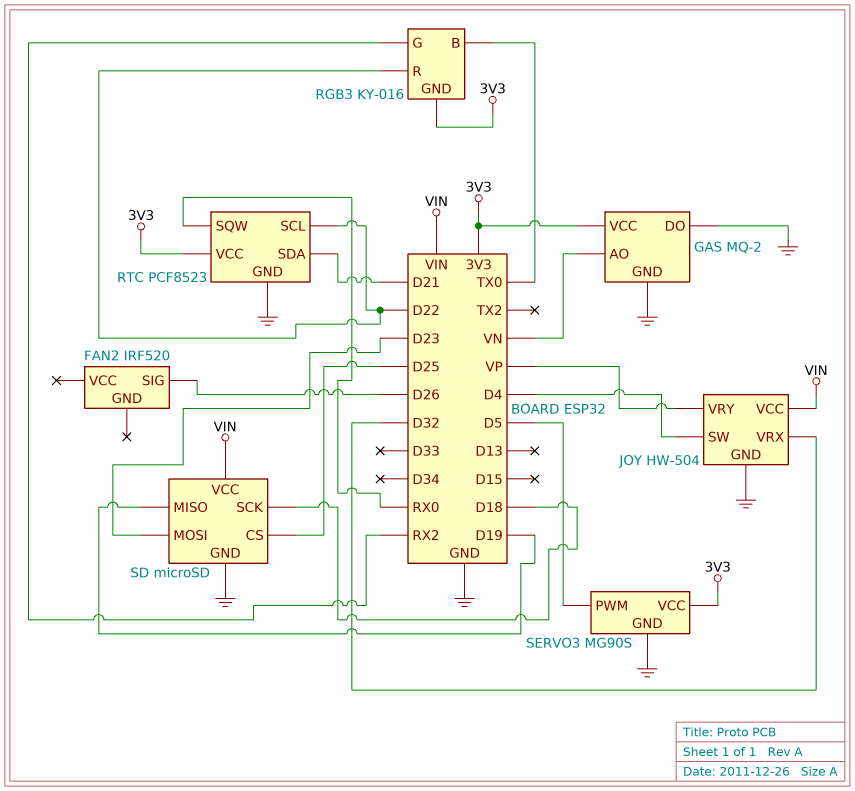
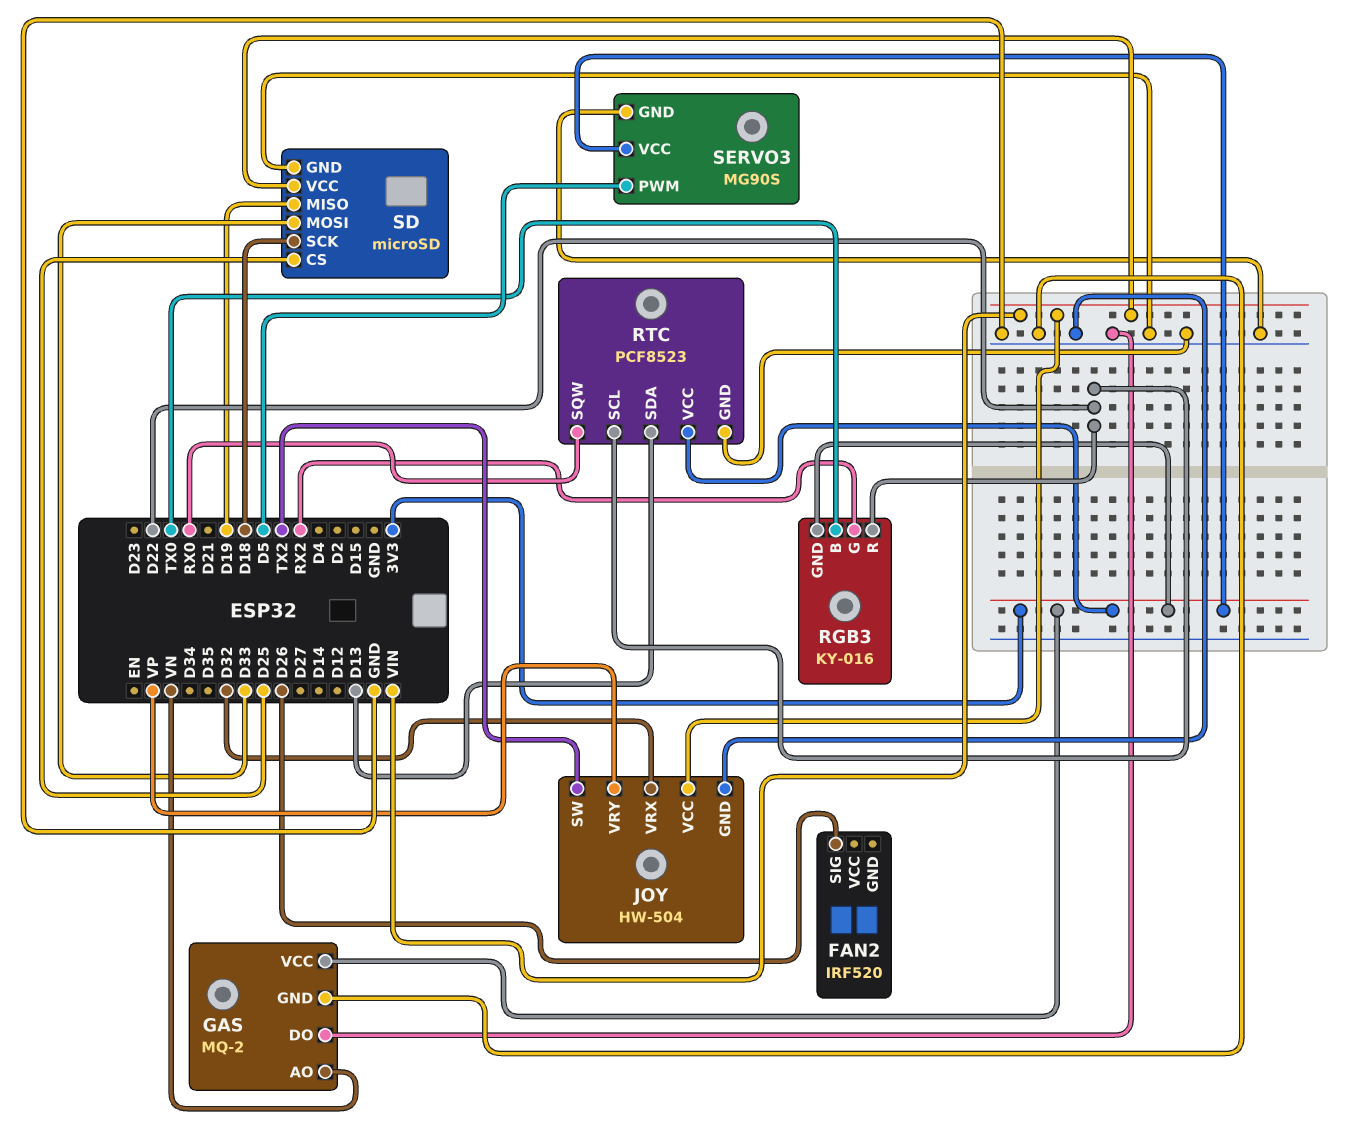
JOY pin SW: D4 -> TX2
RTC pin SDA: D21 -> D13
SD pin MOSI: D23 -> D33

